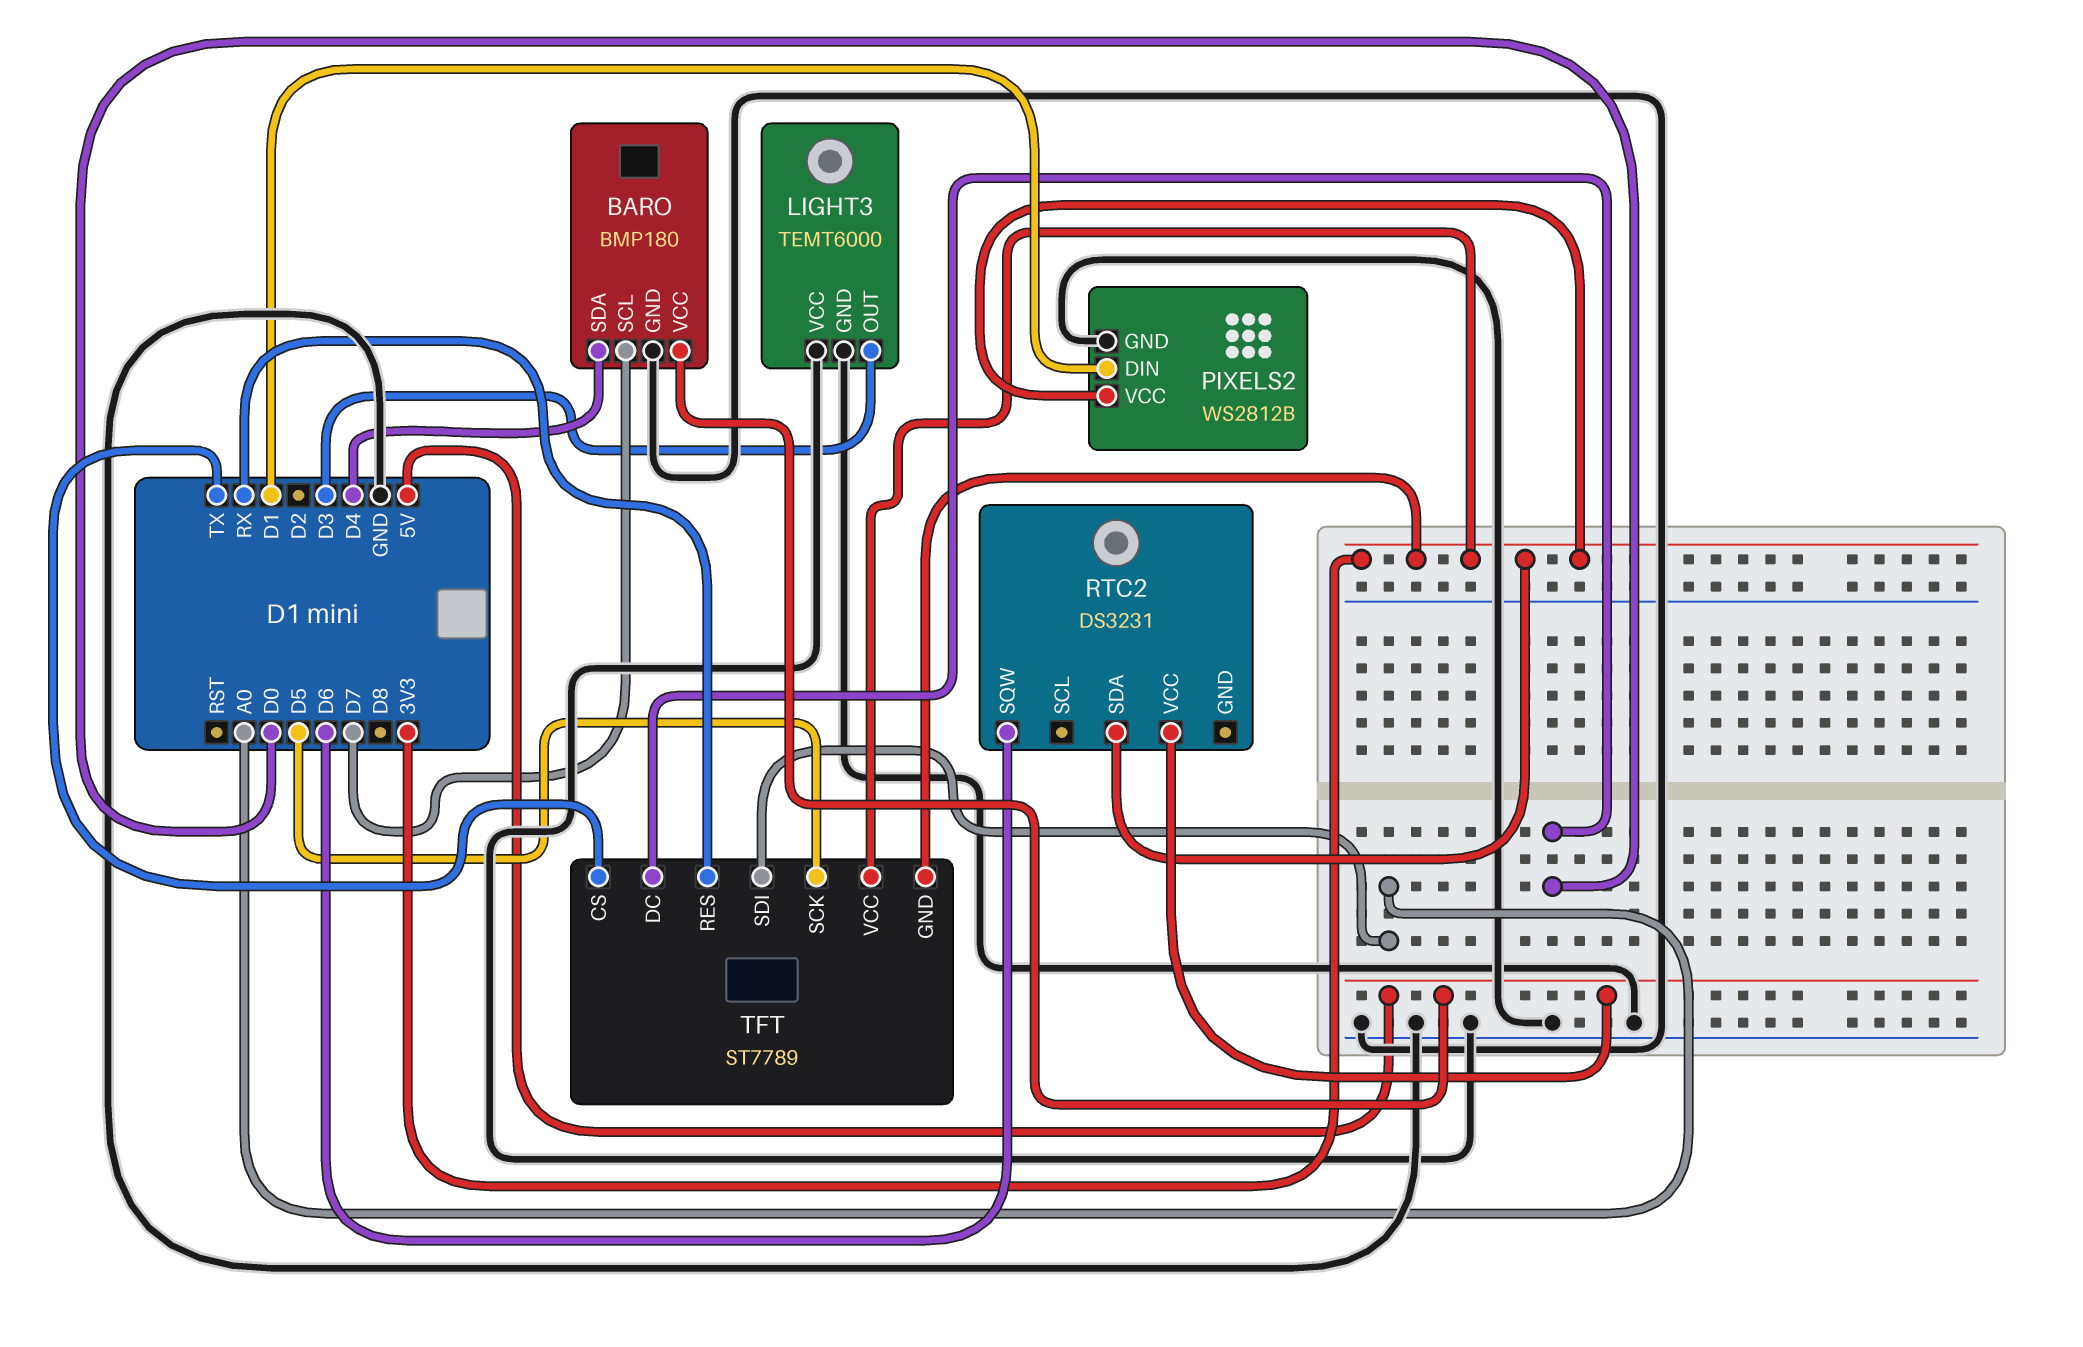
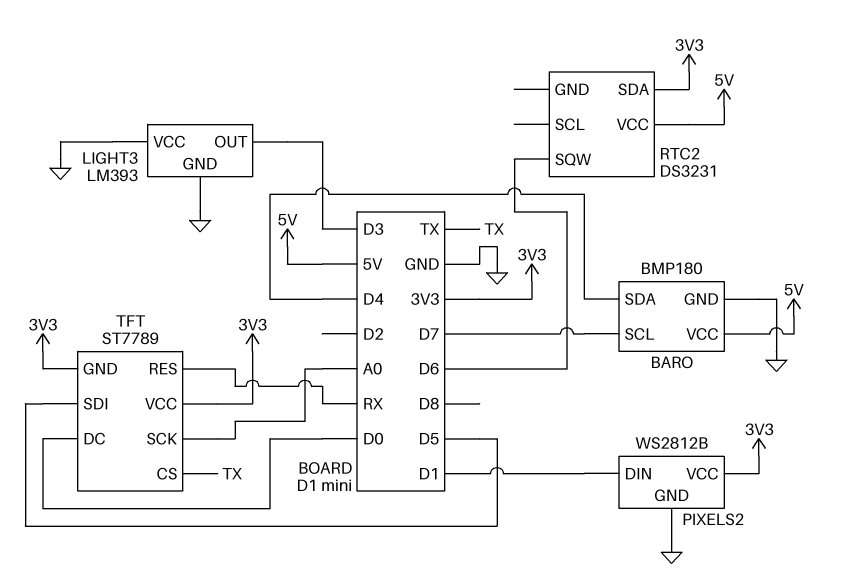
LIGHT3: TEMT6000 -> LM393
TFT pin SCK: D5 -> A0
TFT pin SDI: A0 -> D5

